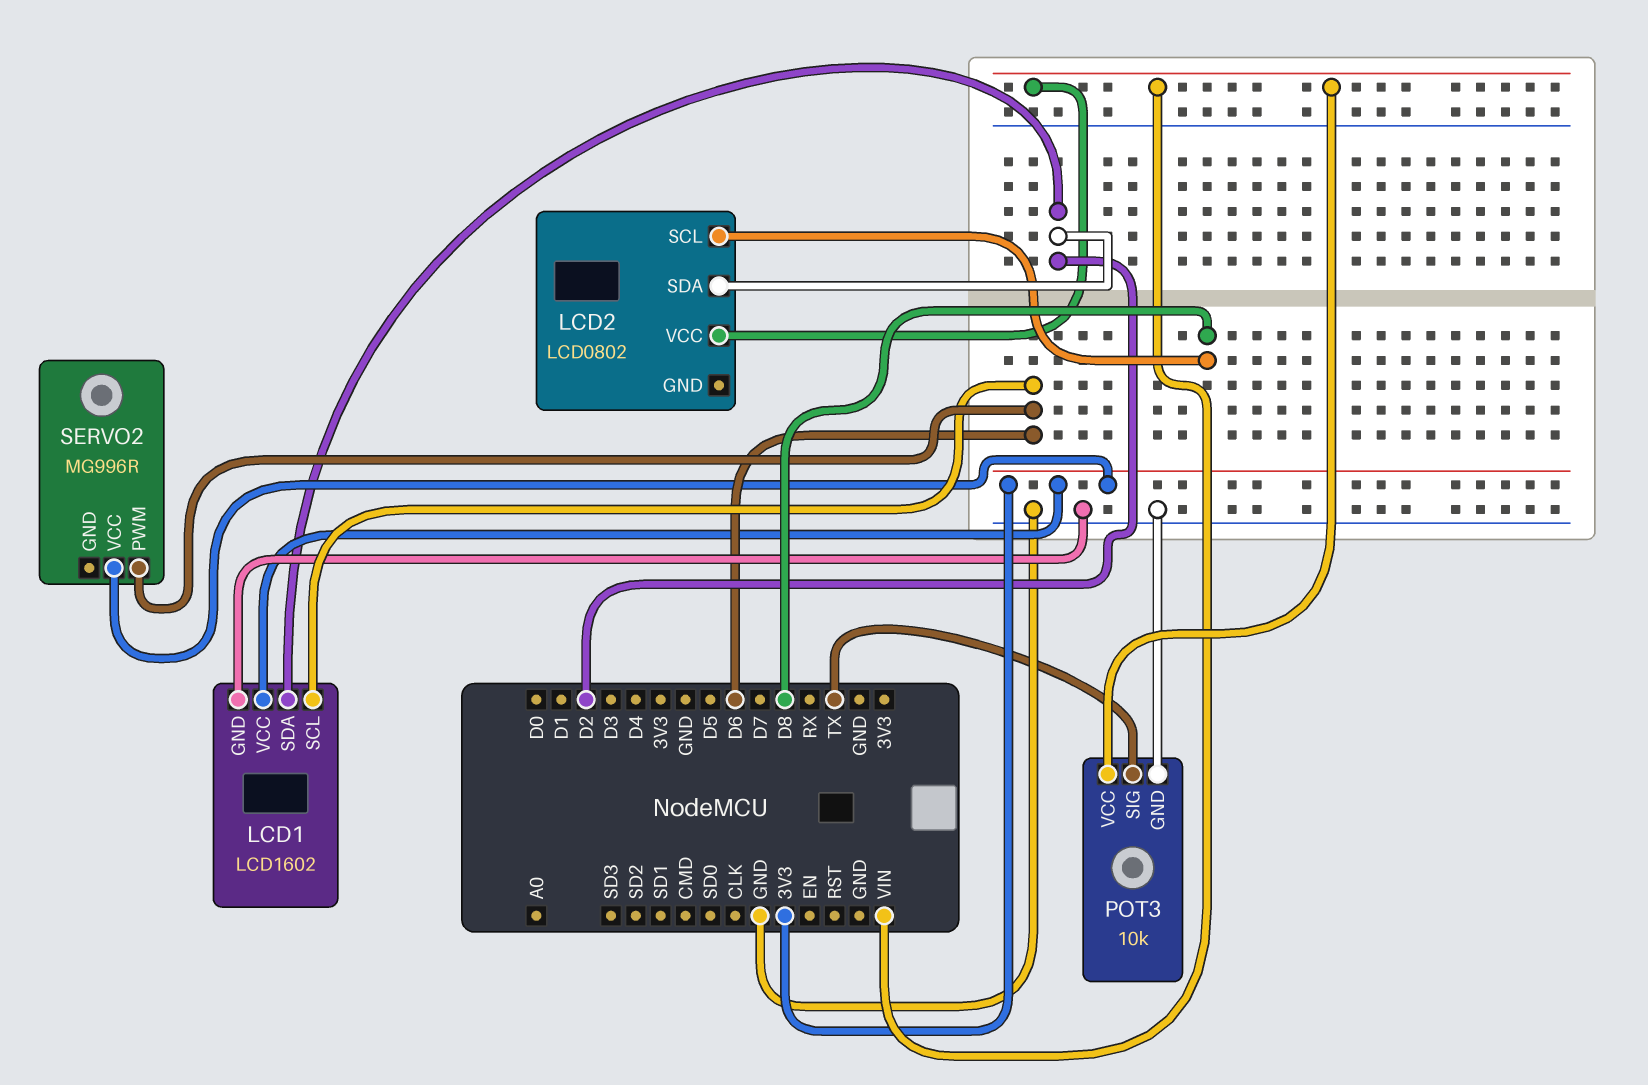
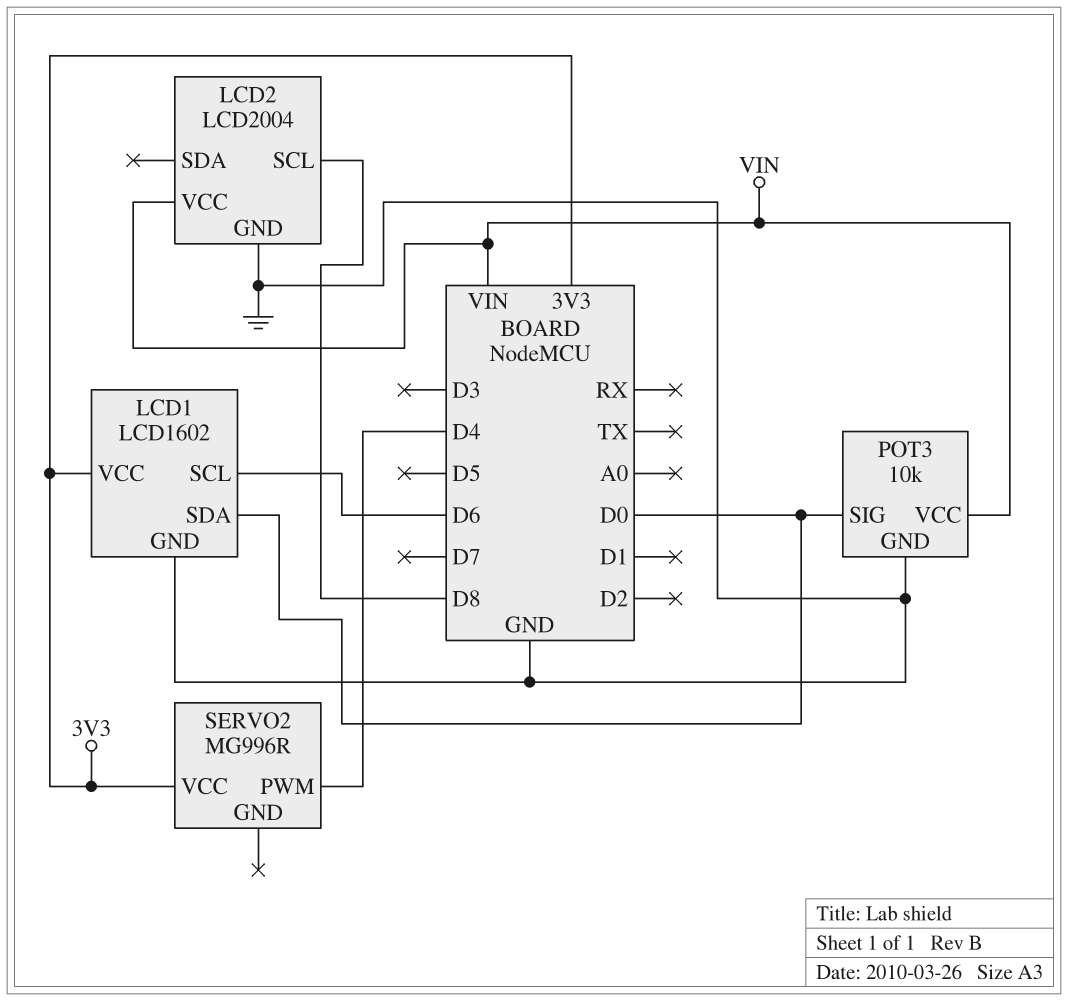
LCD1 pin SDA: D2 -> D0
LCD2: LCD0802 -> LCD2004
LCD2 pin GND: none -> GND
LCD2 pin SDA: D2 -> none
POT3 pin SIG: TX -> D0
SERVO2 pin PWM: D6 -> D4

